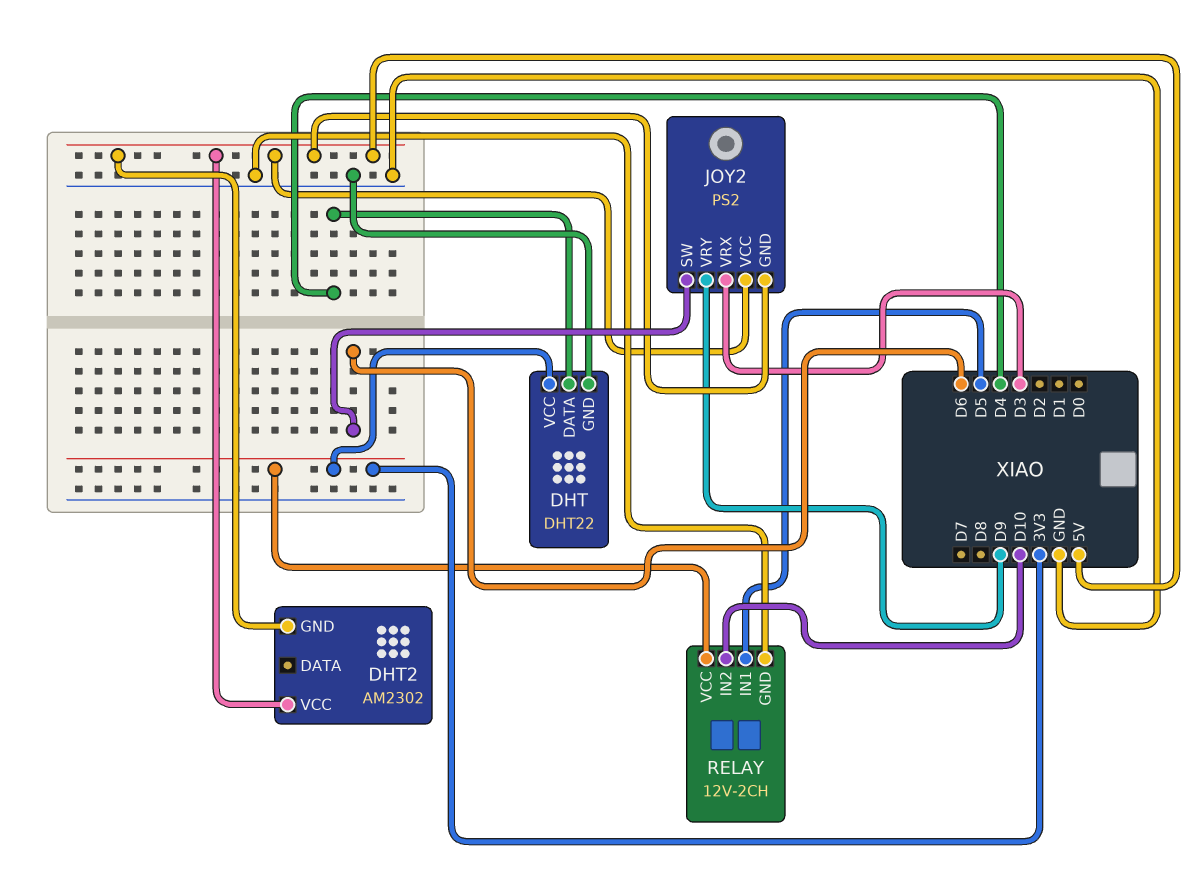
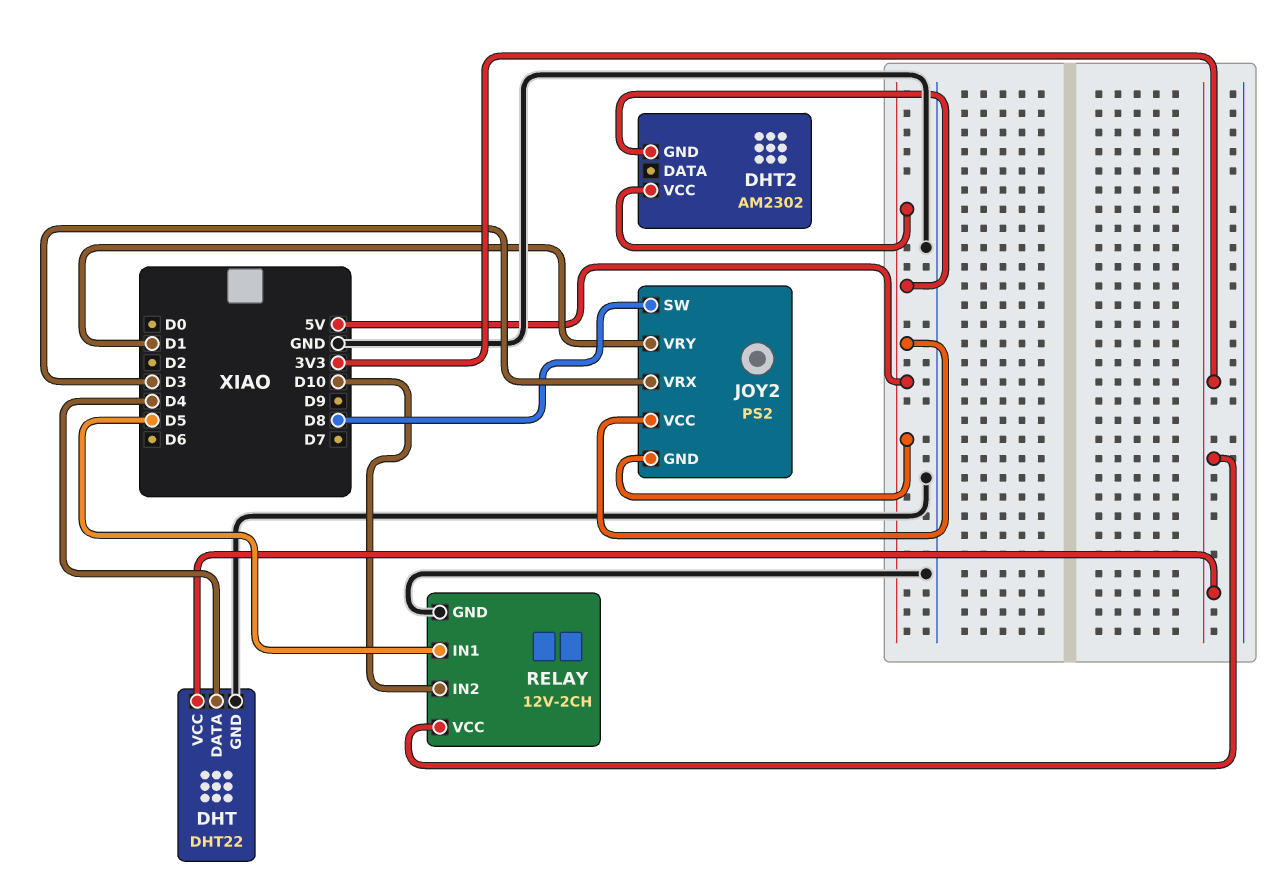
JOY2 pin SW: D6 -> D8
JOY2 pin VRY: D9 -> D1

